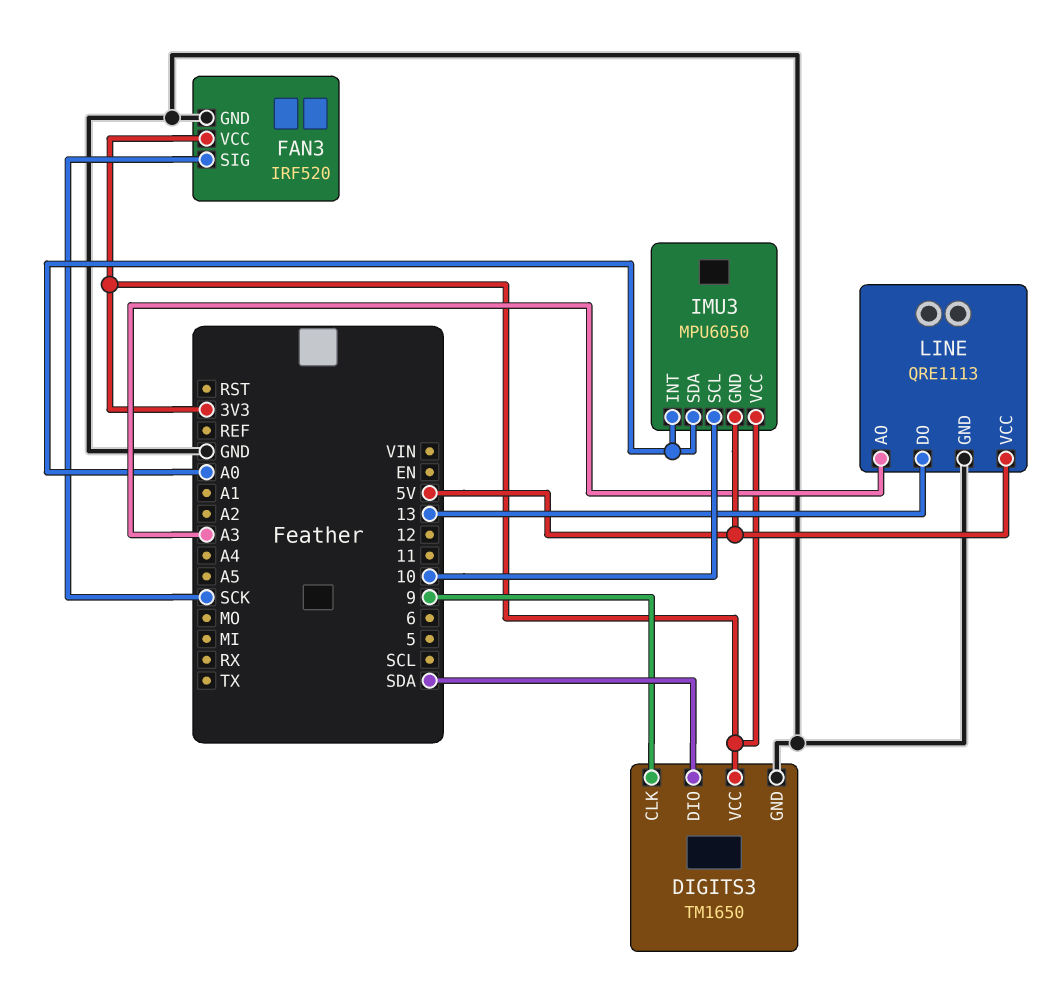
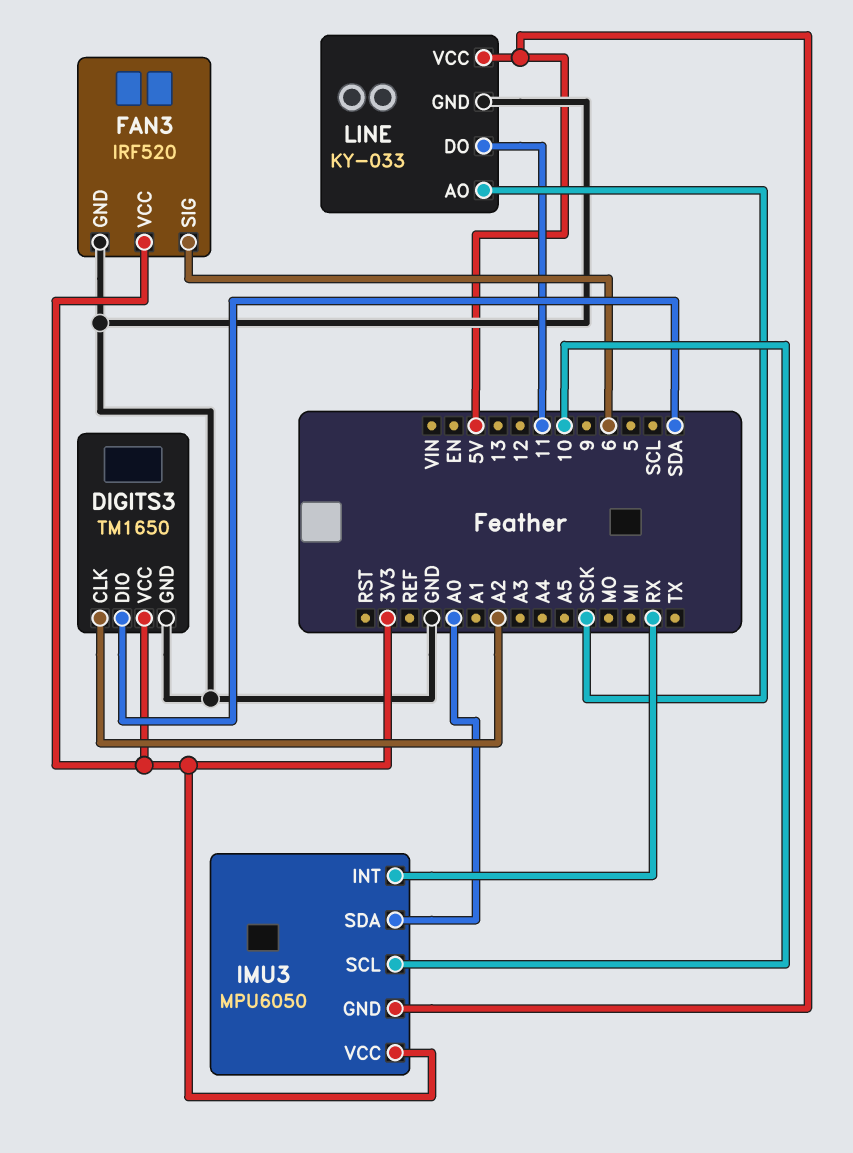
DIGITS3 pin CLK: 9 -> A2
FAN3 pin SIG: SCK -> 6
IMU3 pin INT: A0 -> RX
LINE: QRE1113 -> KY-033
LINE pin AO: A3 -> SCK
LINE pin DO: 13 -> 11

